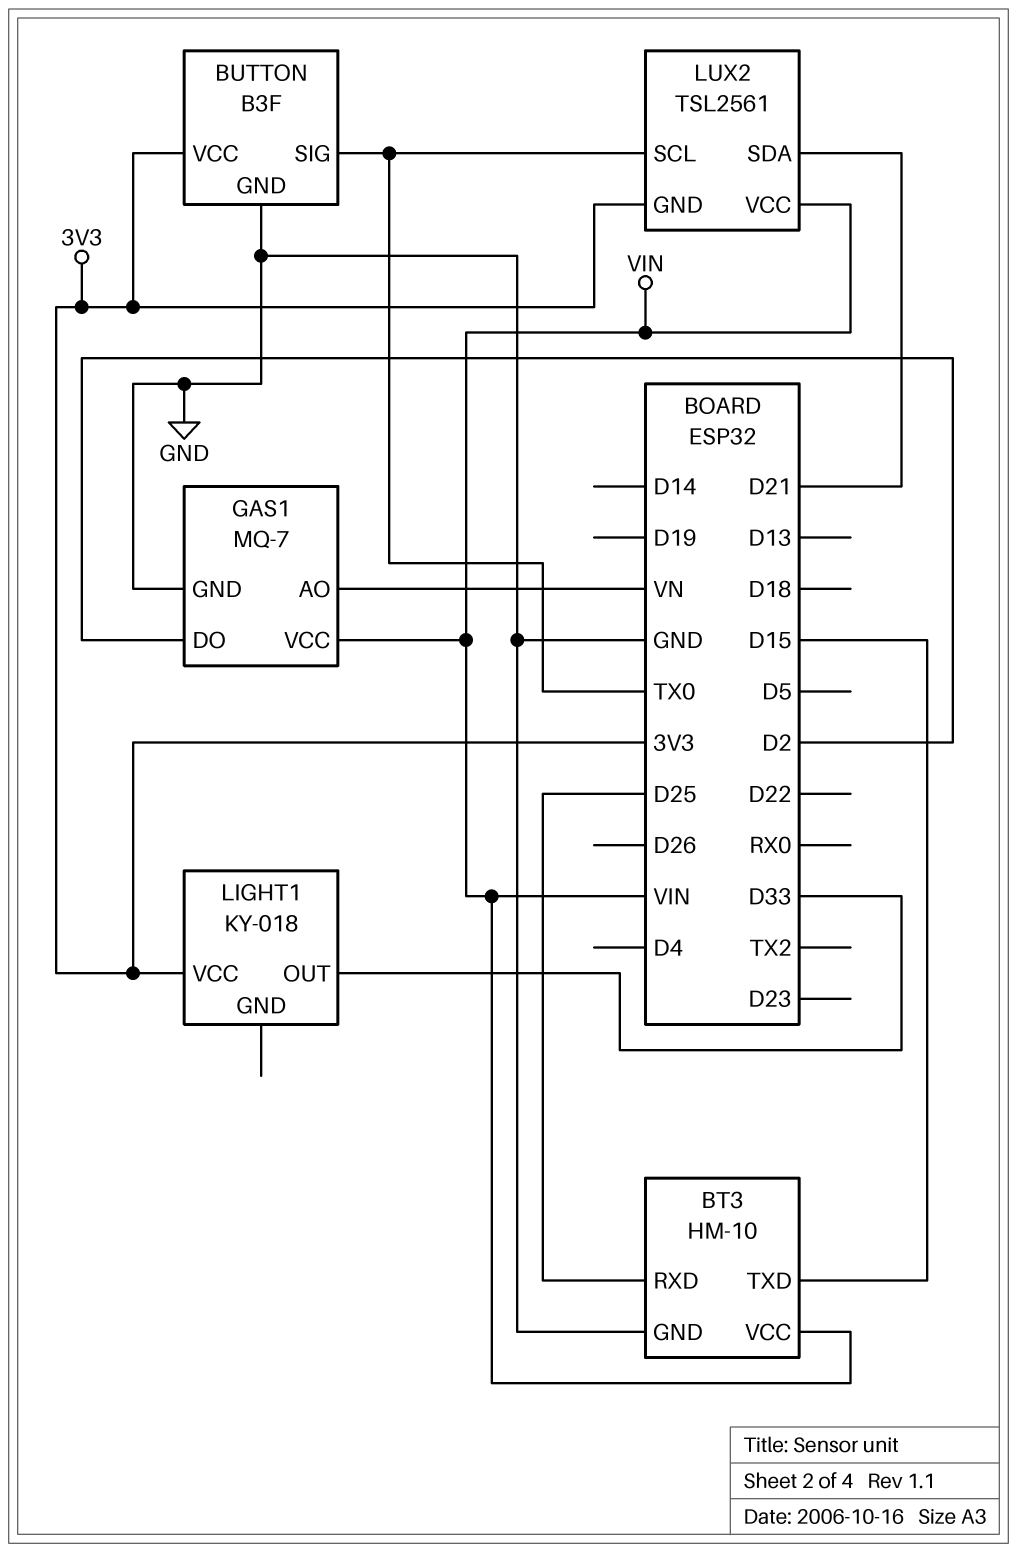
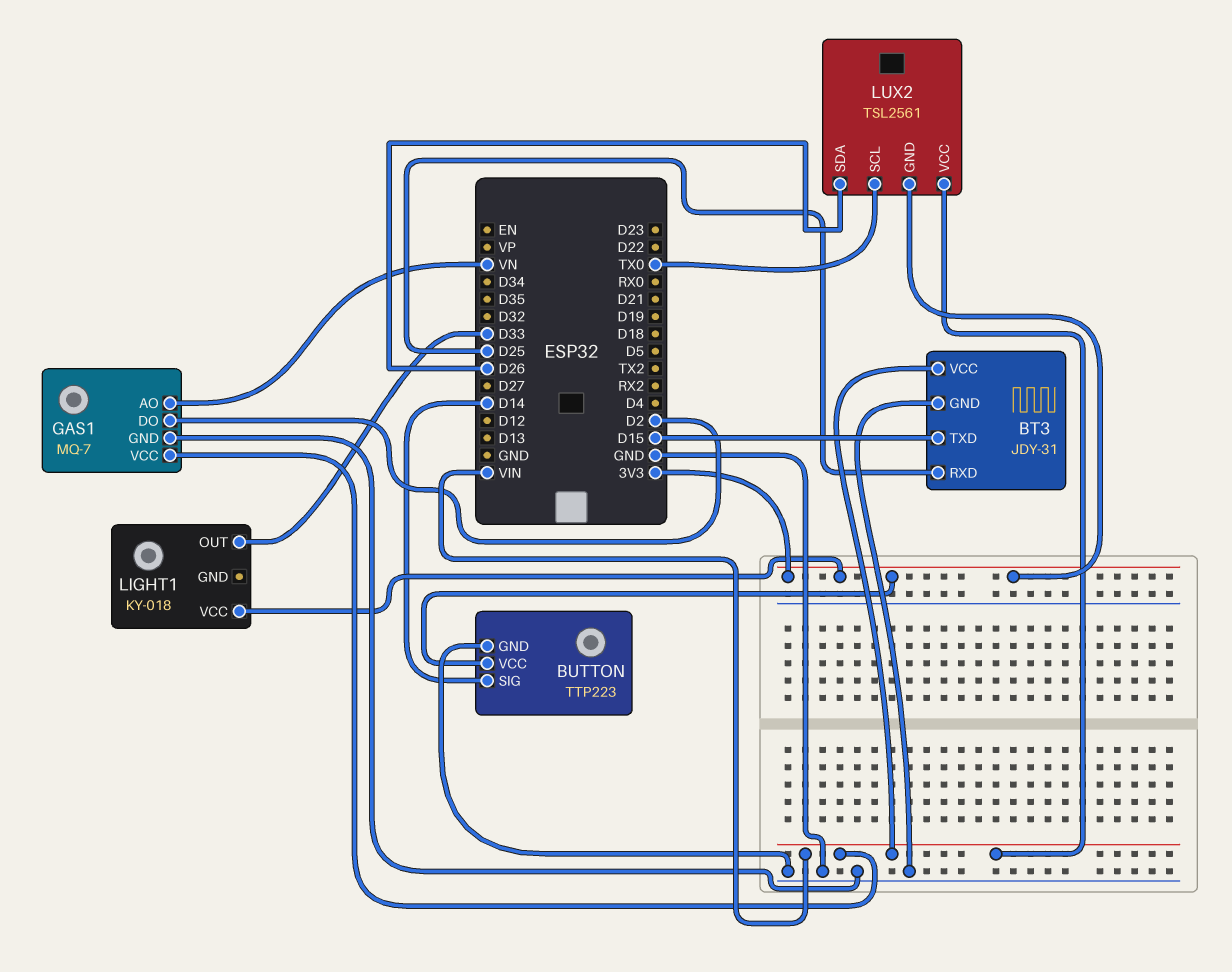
BT3: HM-10 -> JDY-31
BUTTON: B3F -> TTP223
BUTTON pin SIG: TX0 -> D14
LUX2 pin SDA: D21 -> D26

